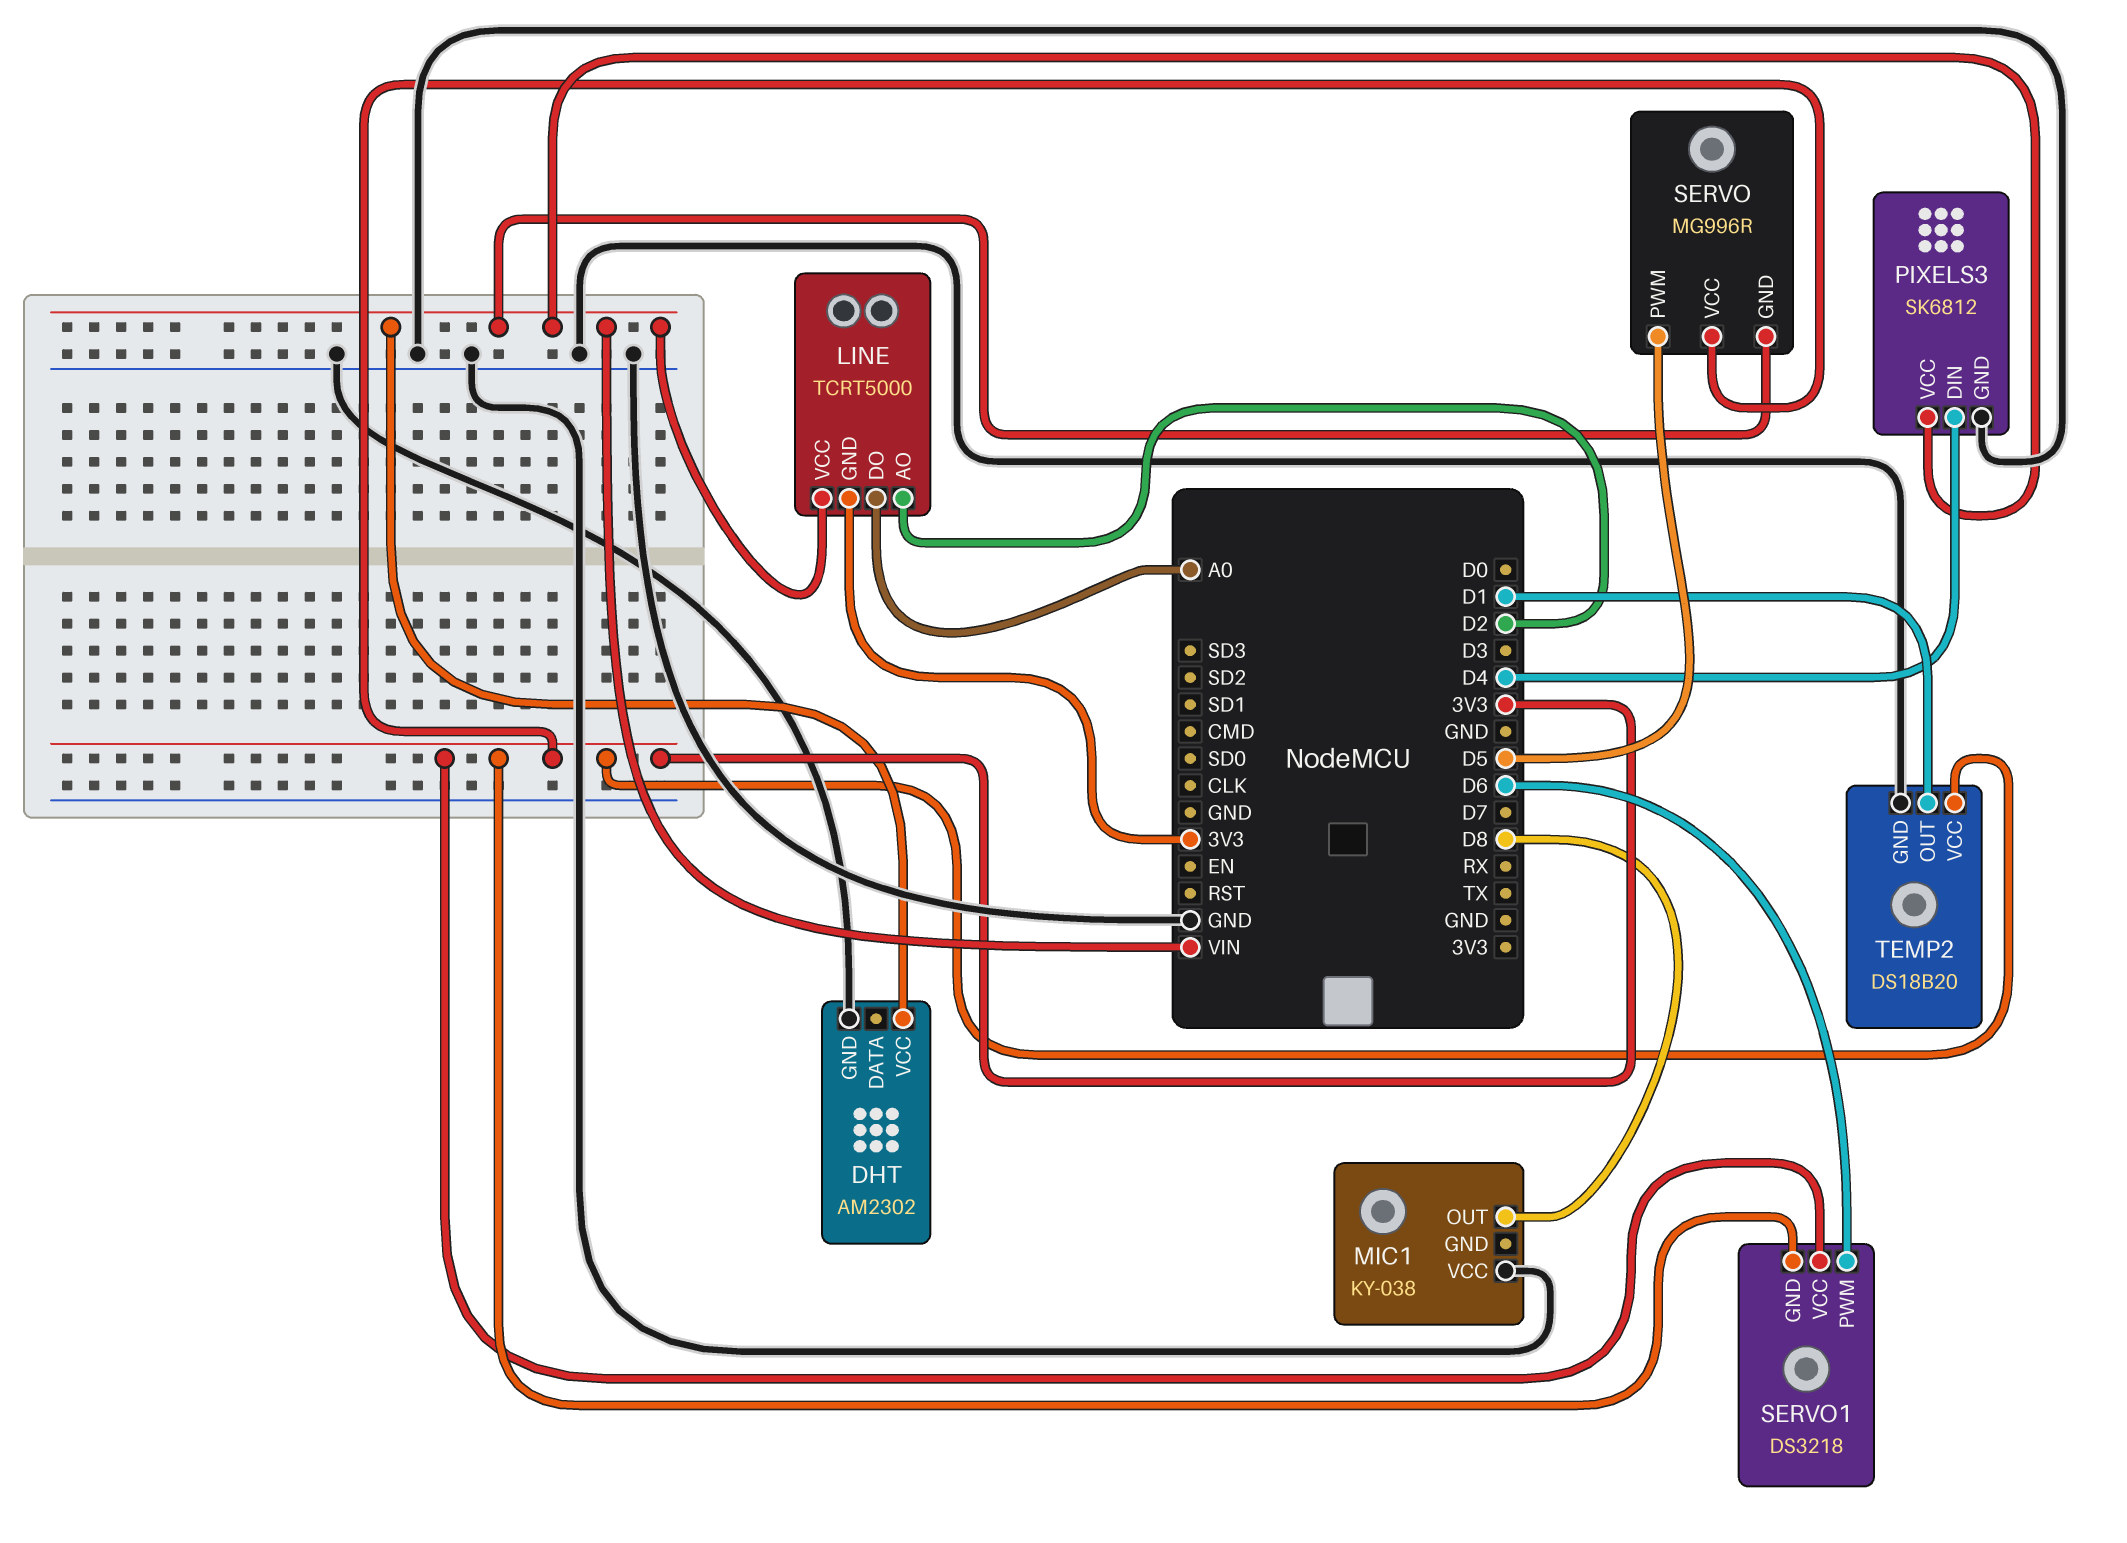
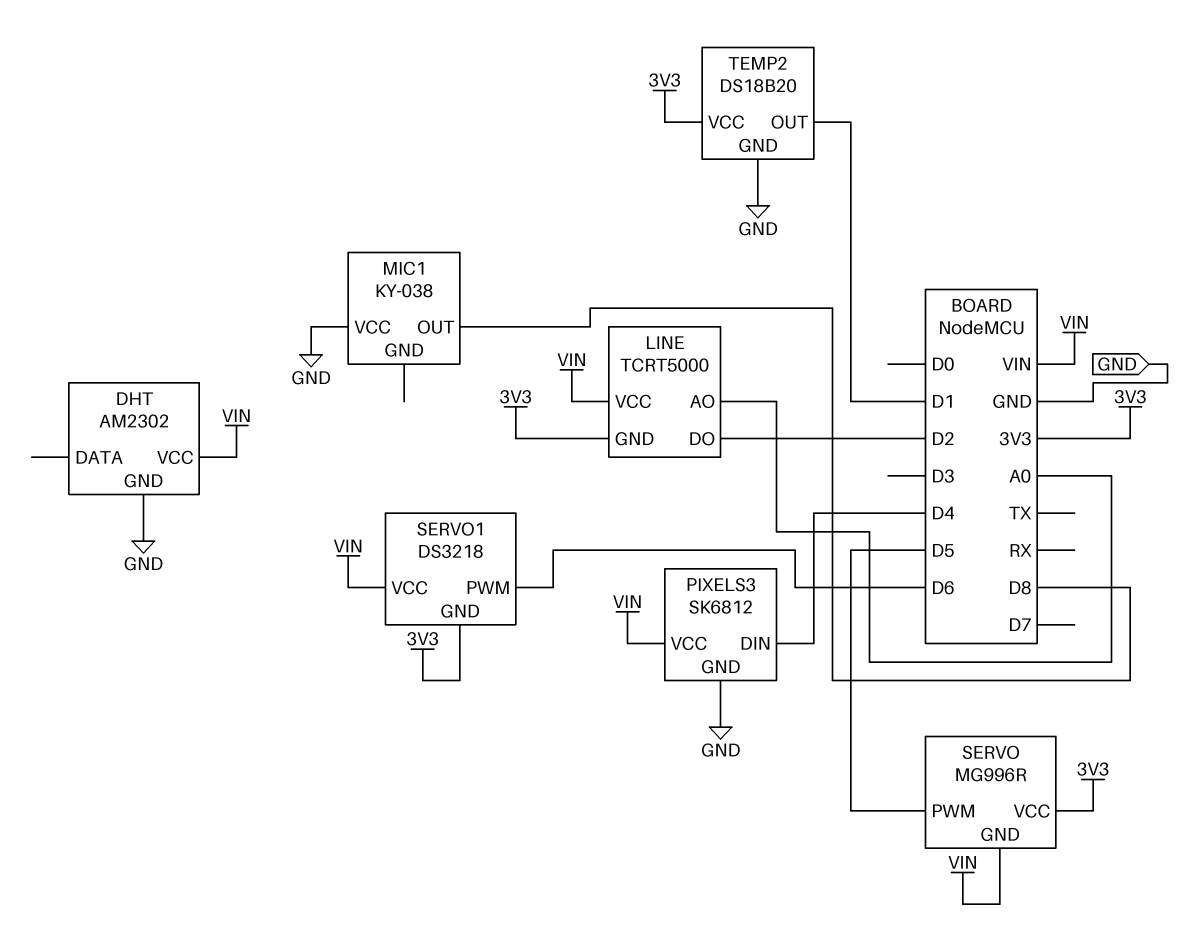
LINE pin AO: D2 -> A0
LINE pin DO: A0 -> D2
SERVO1 pin VCC: 3V3 -> VIN

